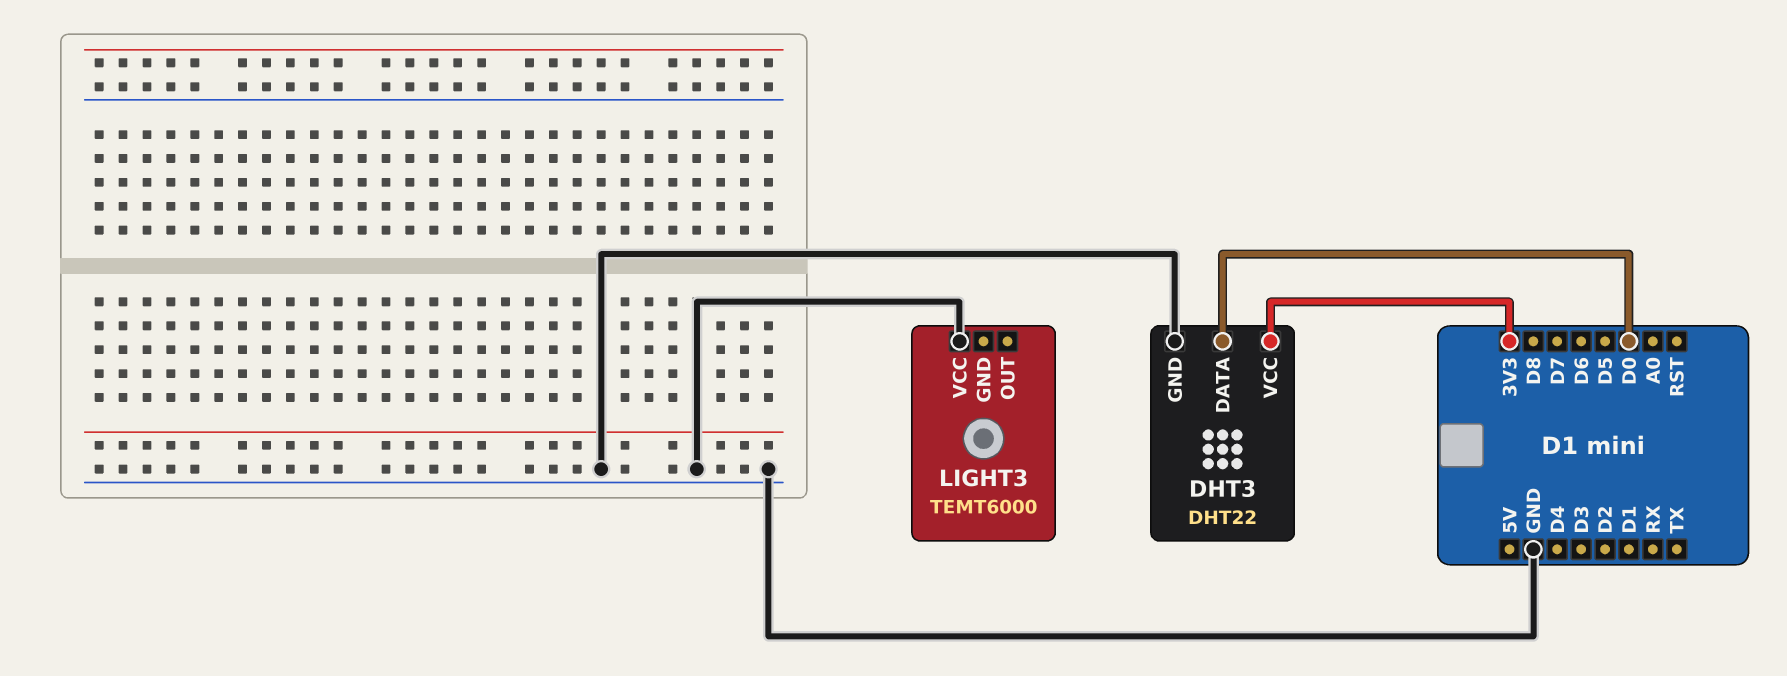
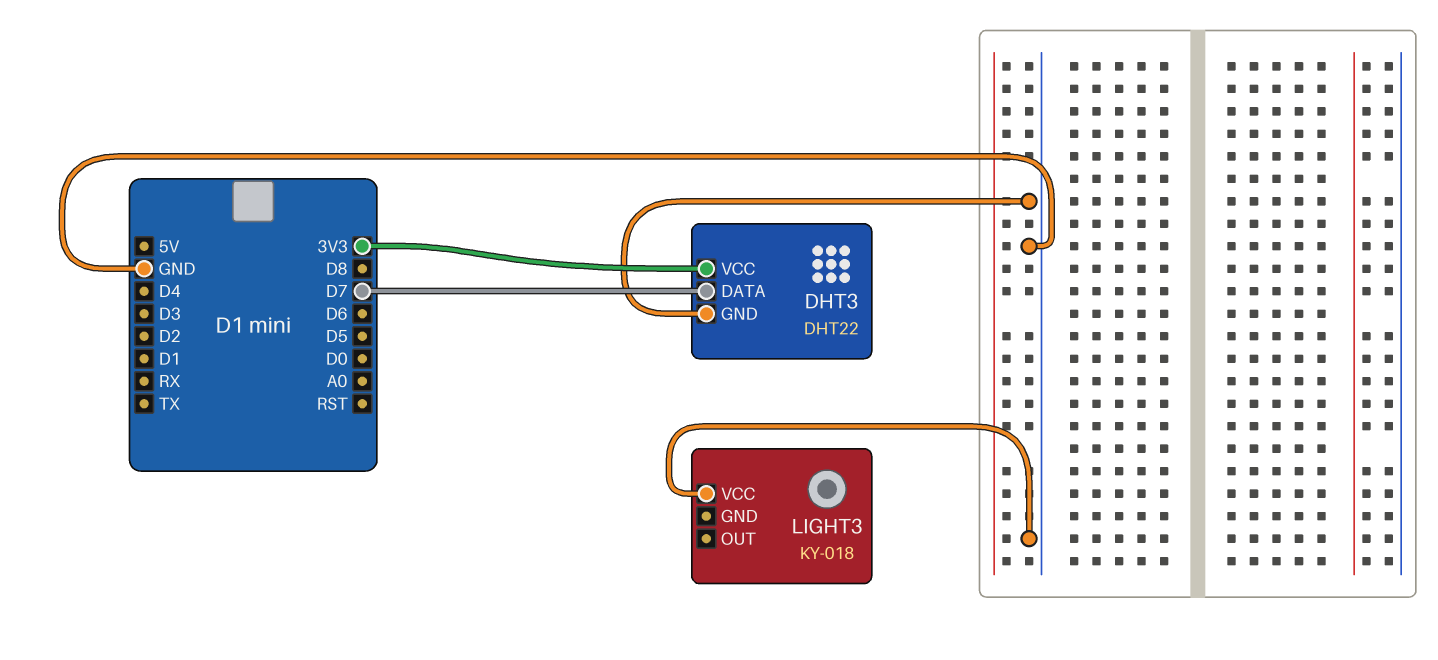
DHT3 pin DATA: D0 -> D7
LIGHT3: TEMT6000 -> KY-018

